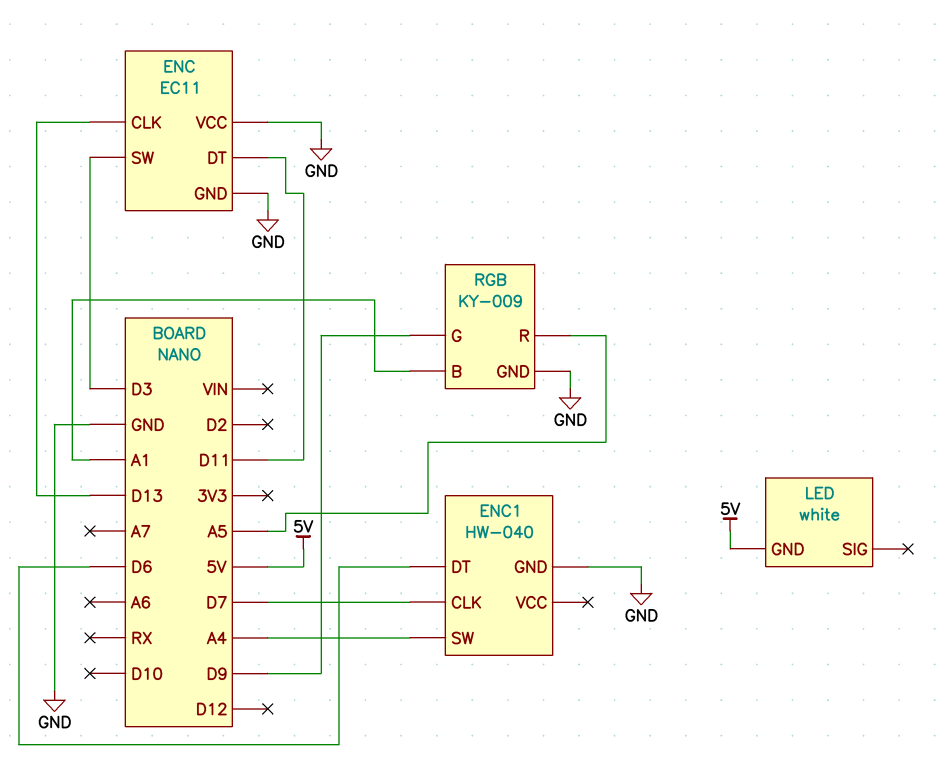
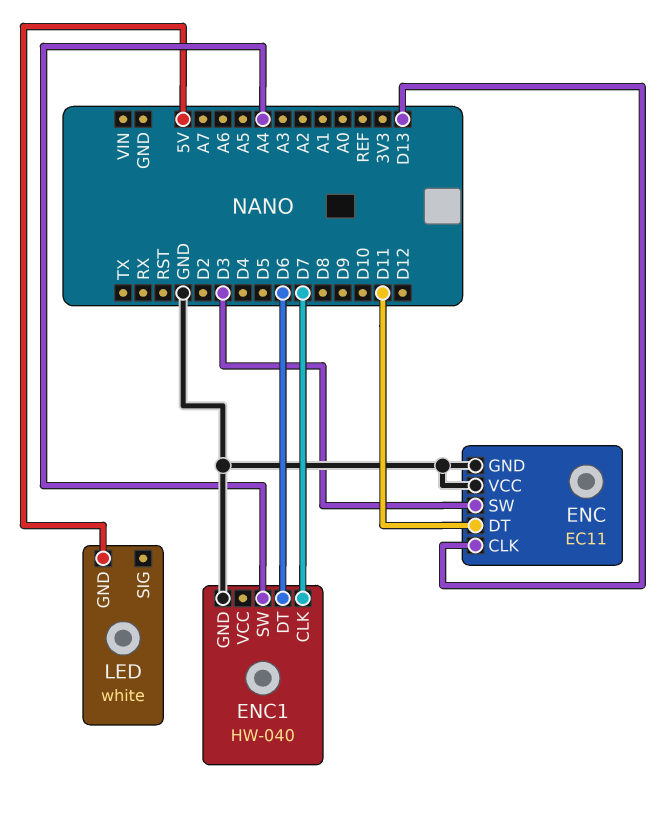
RGB: KY-009 -> none
RGB pin B: A1 -> none
RGB pin G: D9 -> none
RGB pin GND: GND -> none
RGB pin R: A5 -> none

